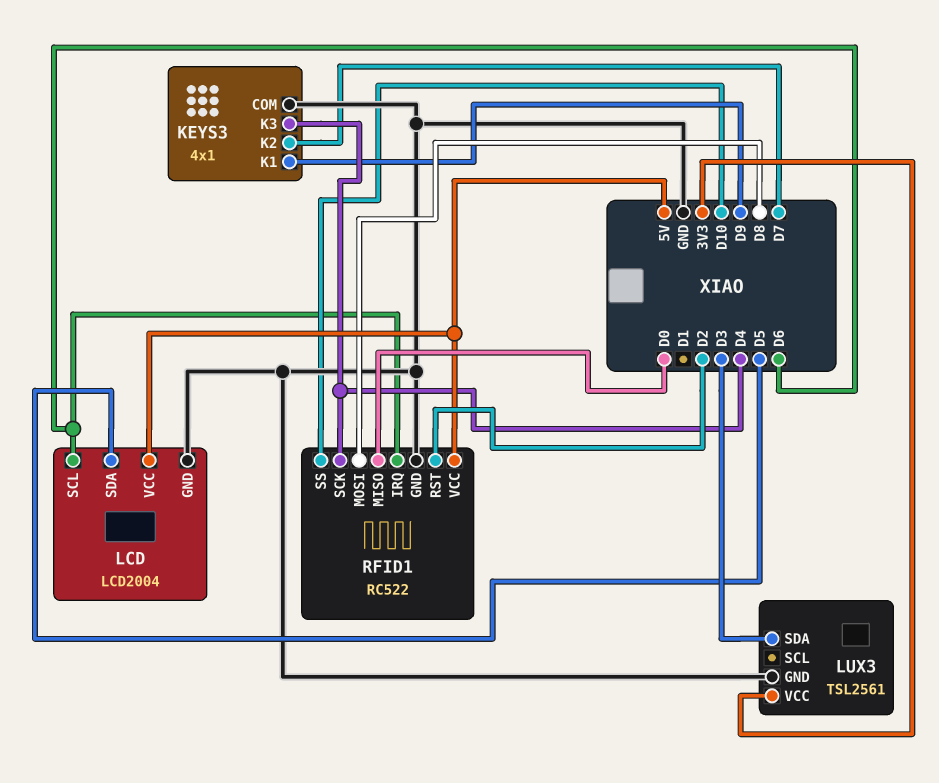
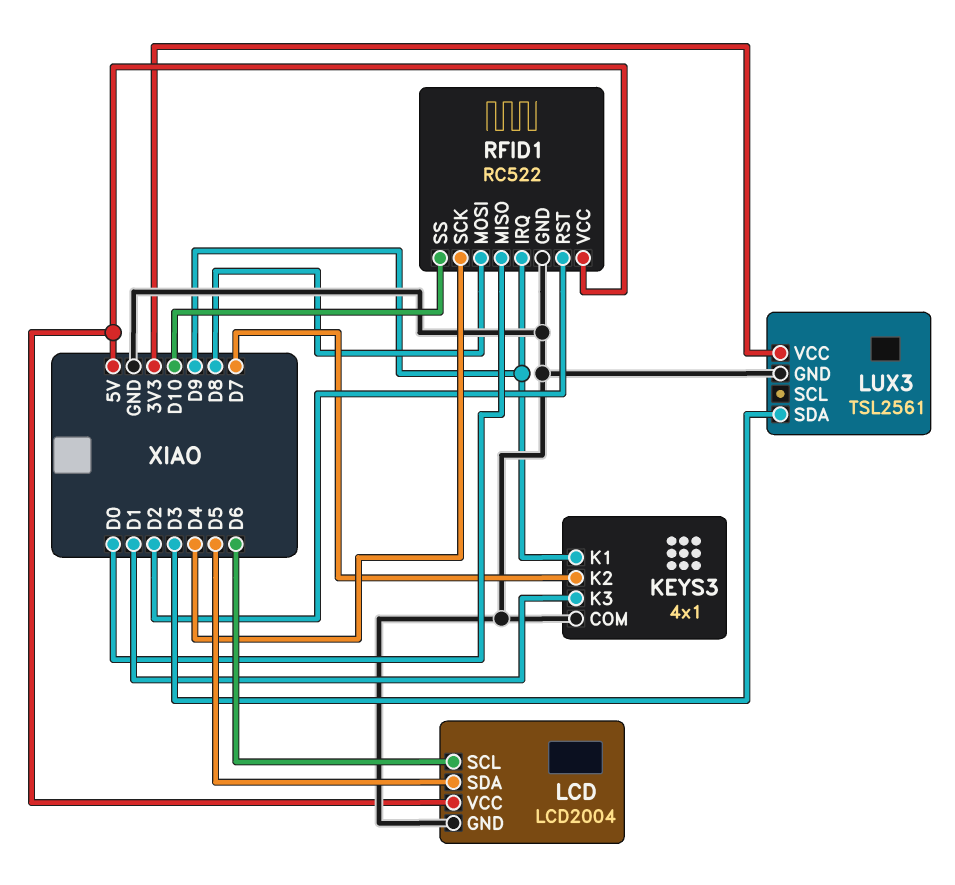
KEYS3 pin K3: D4 -> D1
RFID1 pin IRQ: D6 -> D9

